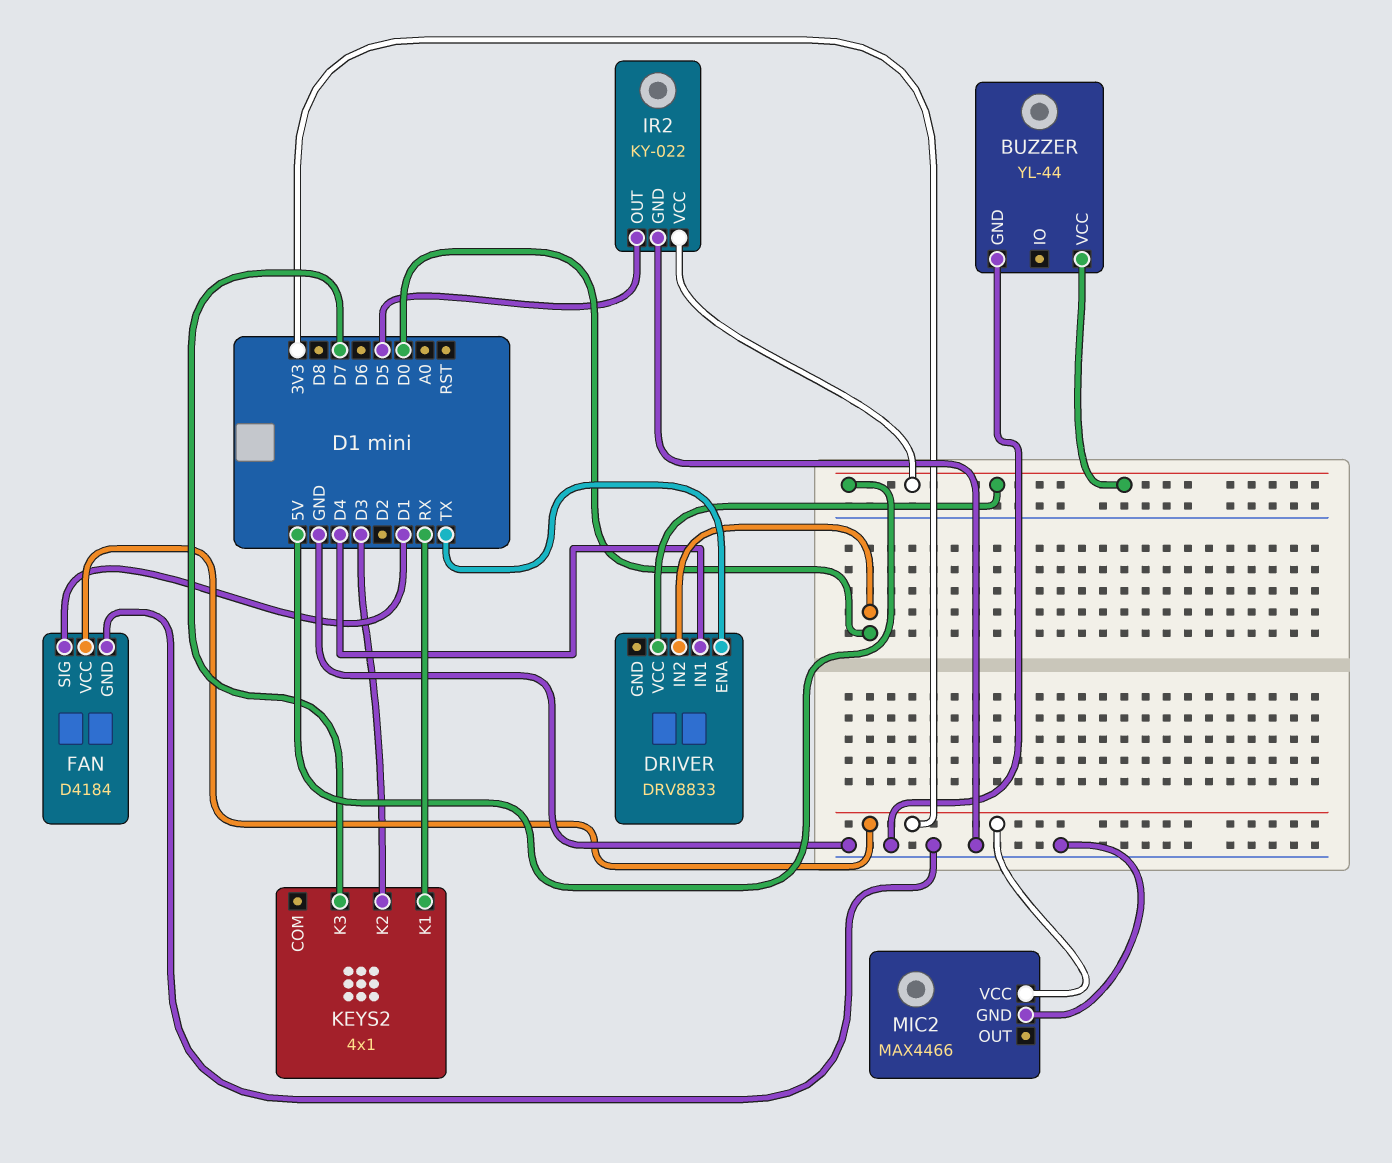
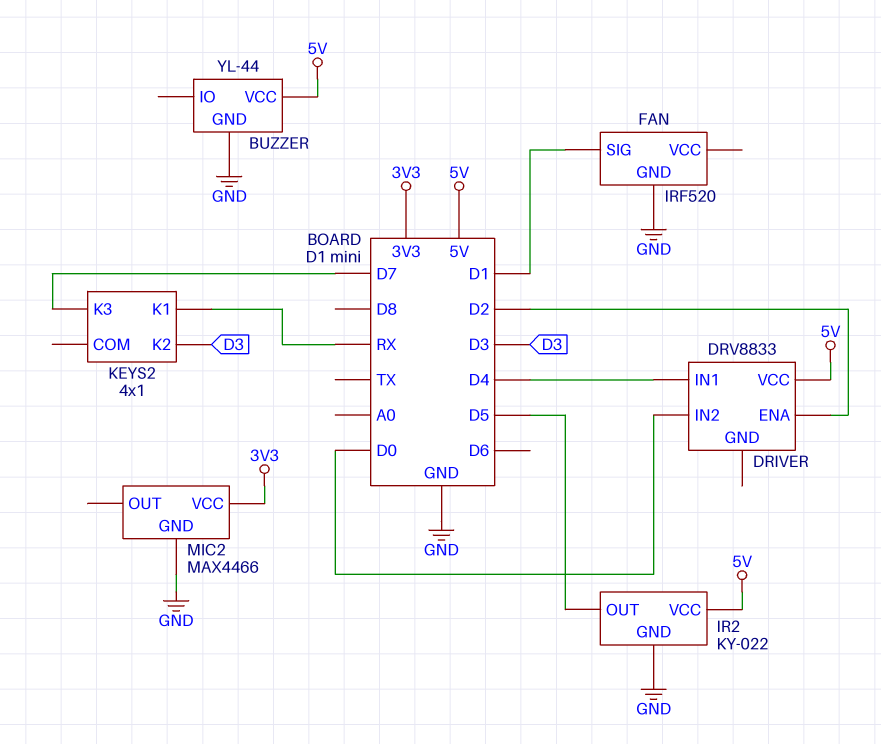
DRIVER pin ENA: TX -> D2
FAN: D4184 -> IRF520
FAN pin VCC: 3V3 -> none

